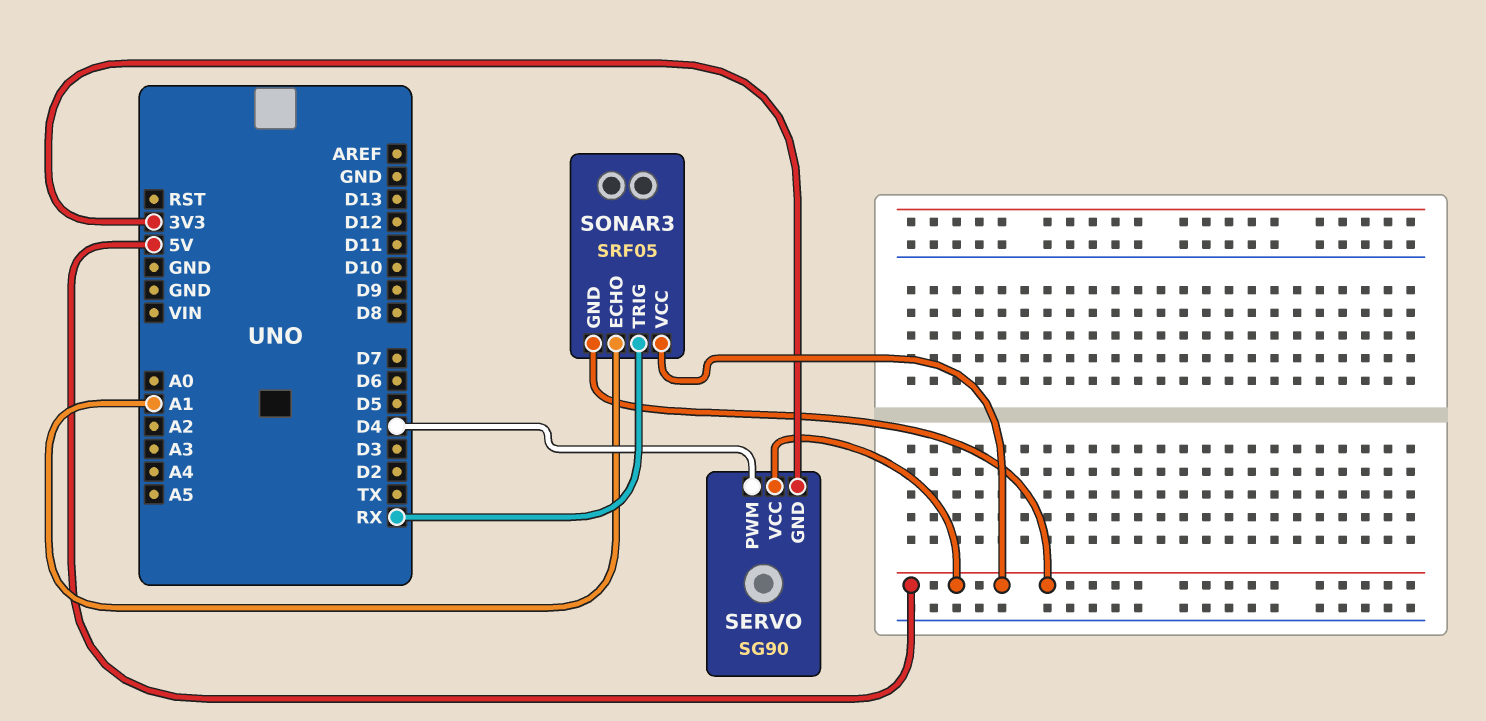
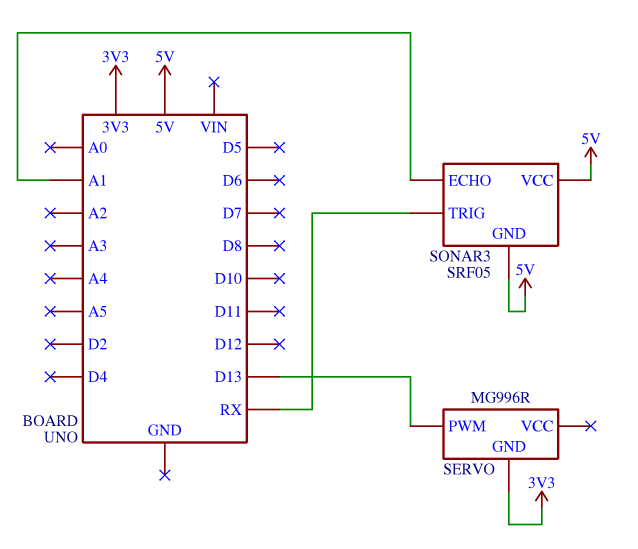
SERVO: SG90 -> MG996R
SERVO pin PWM: D4 -> D13
SERVO pin VCC: 5V -> none

